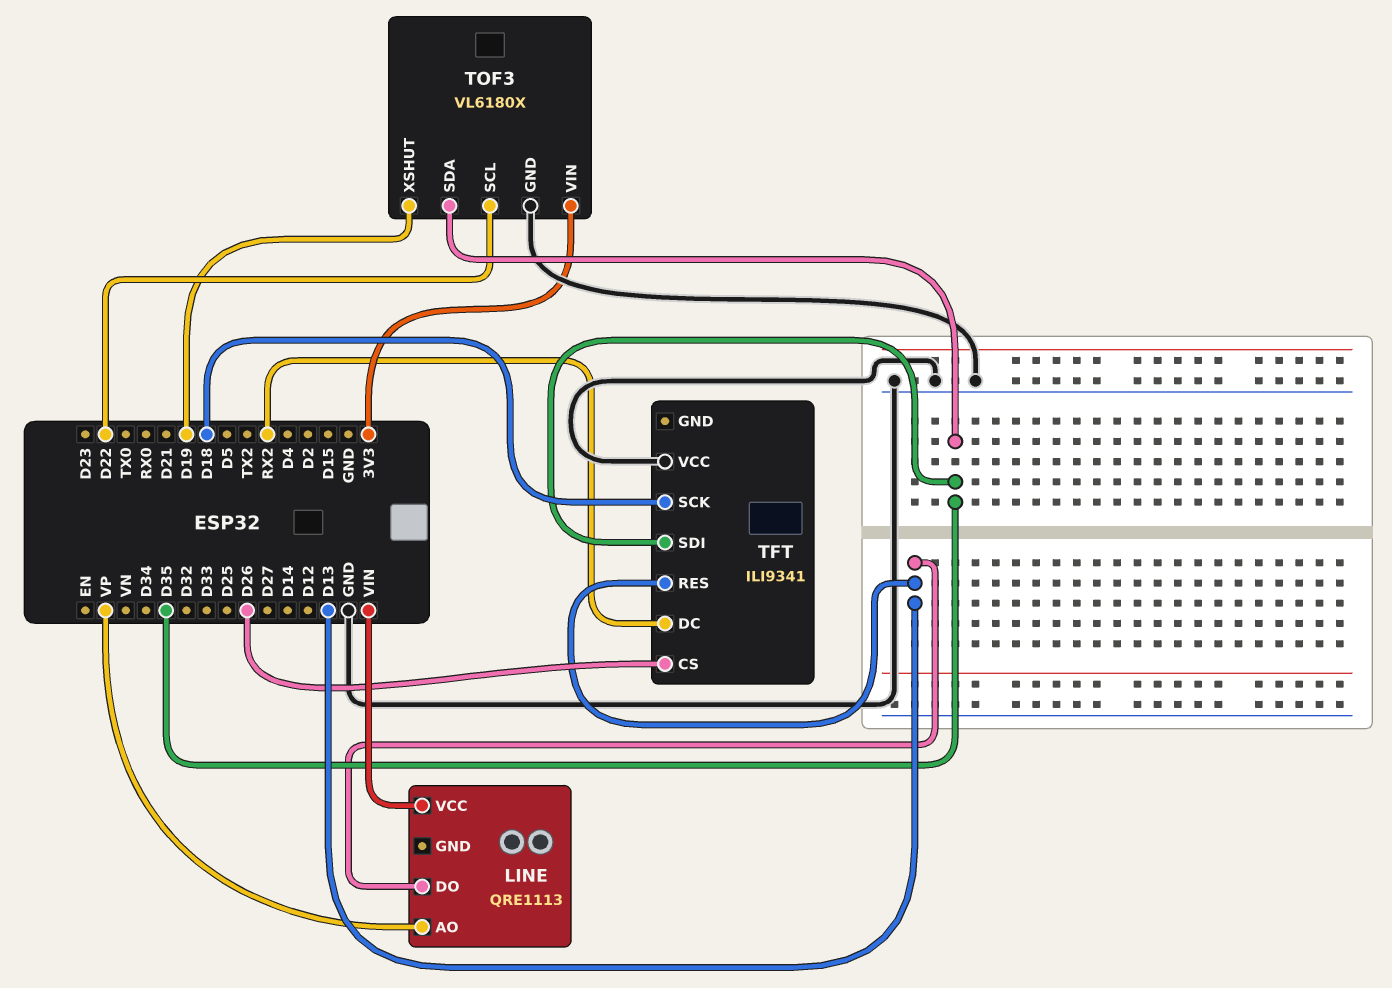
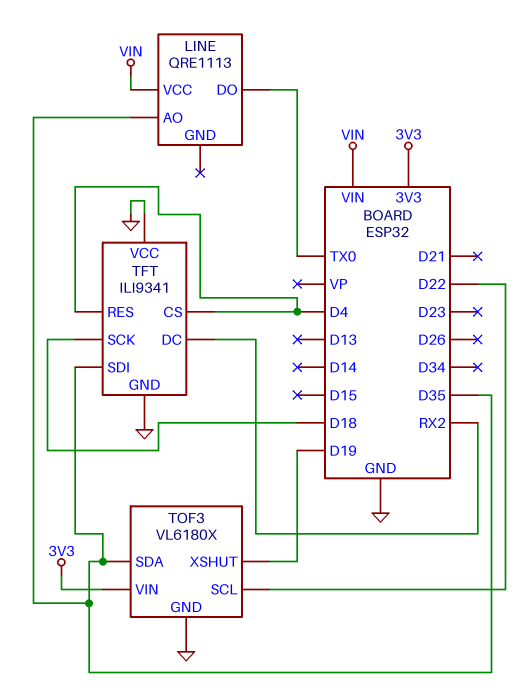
LINE pin AO: VP -> D35
LINE pin DO: D13 -> TX0
TFT pin CS: D26 -> D4
TFT pin GND: none -> GND
TFT pin RES: D13 -> D4

